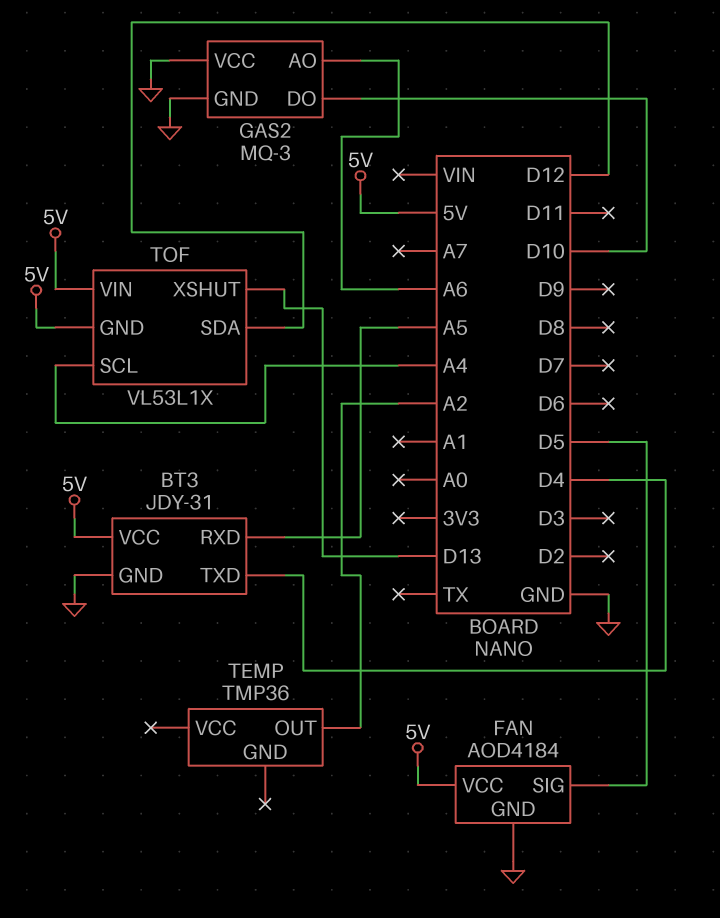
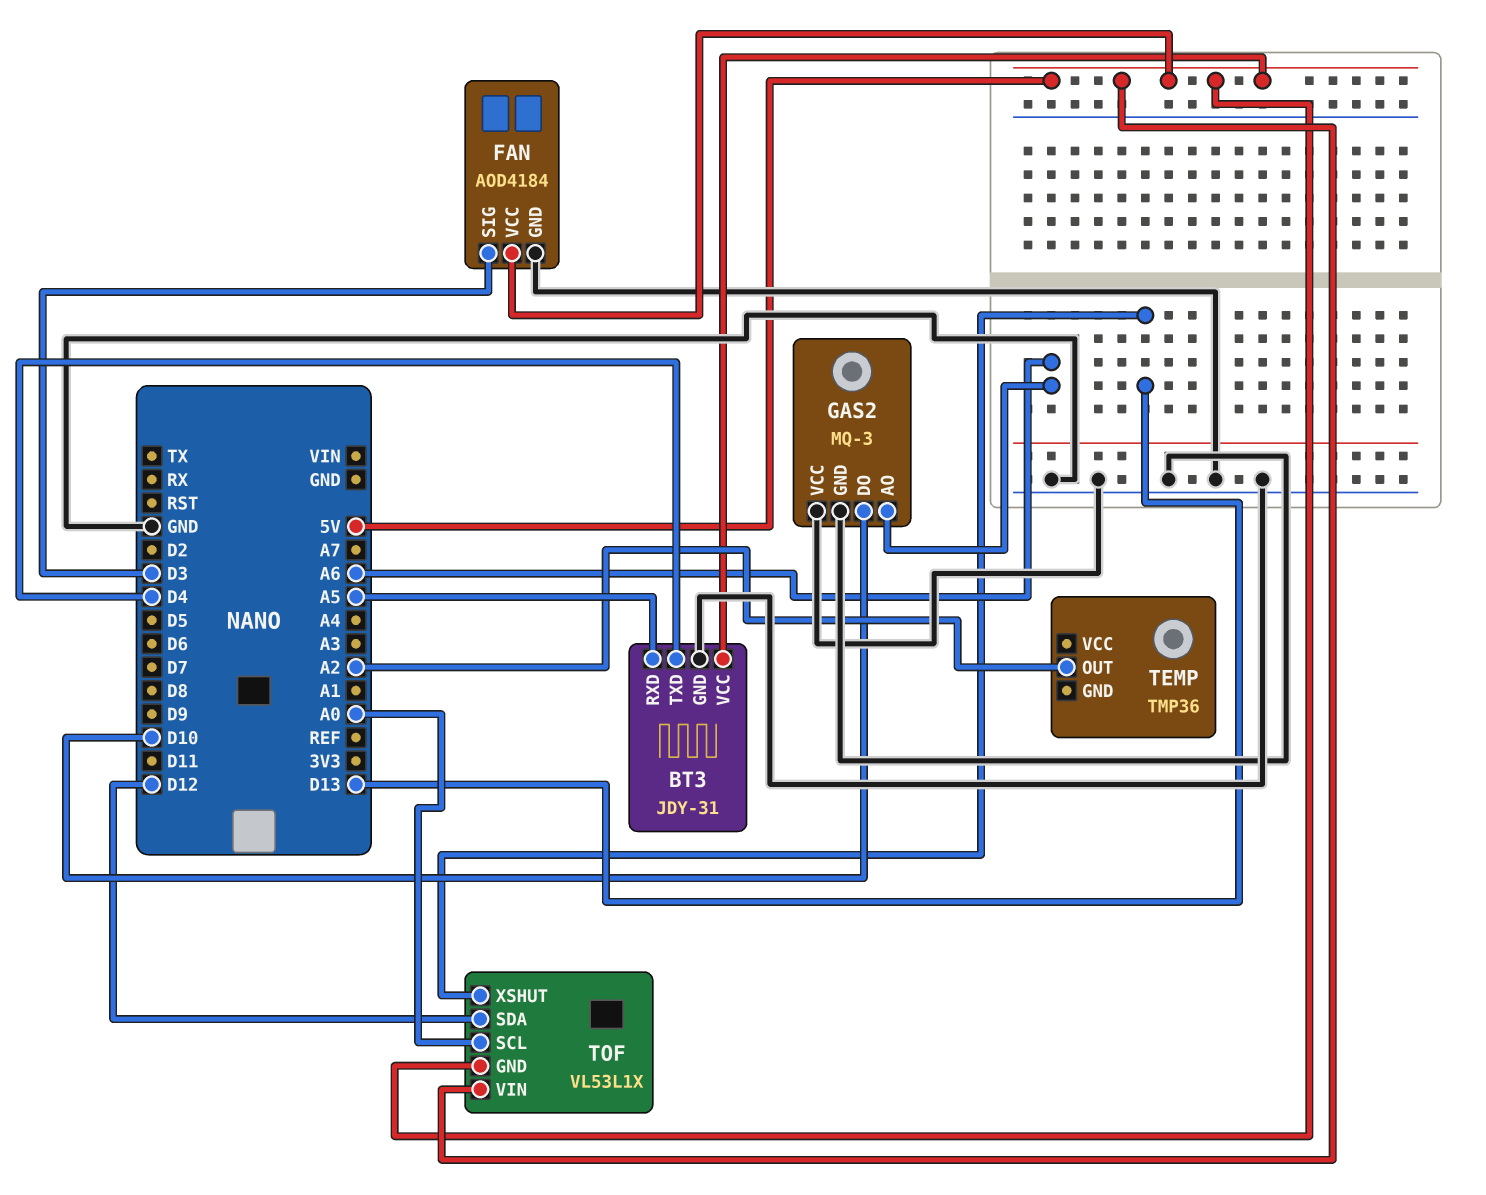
FAN pin SIG: D5 -> D3
TOF pin SCL: A4 -> A0

